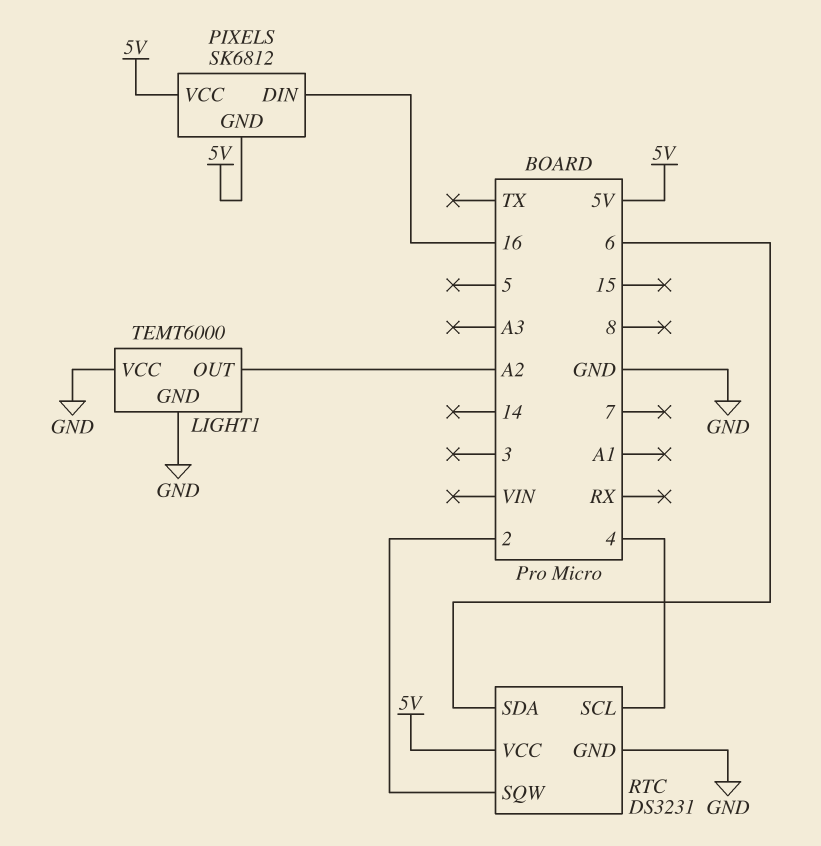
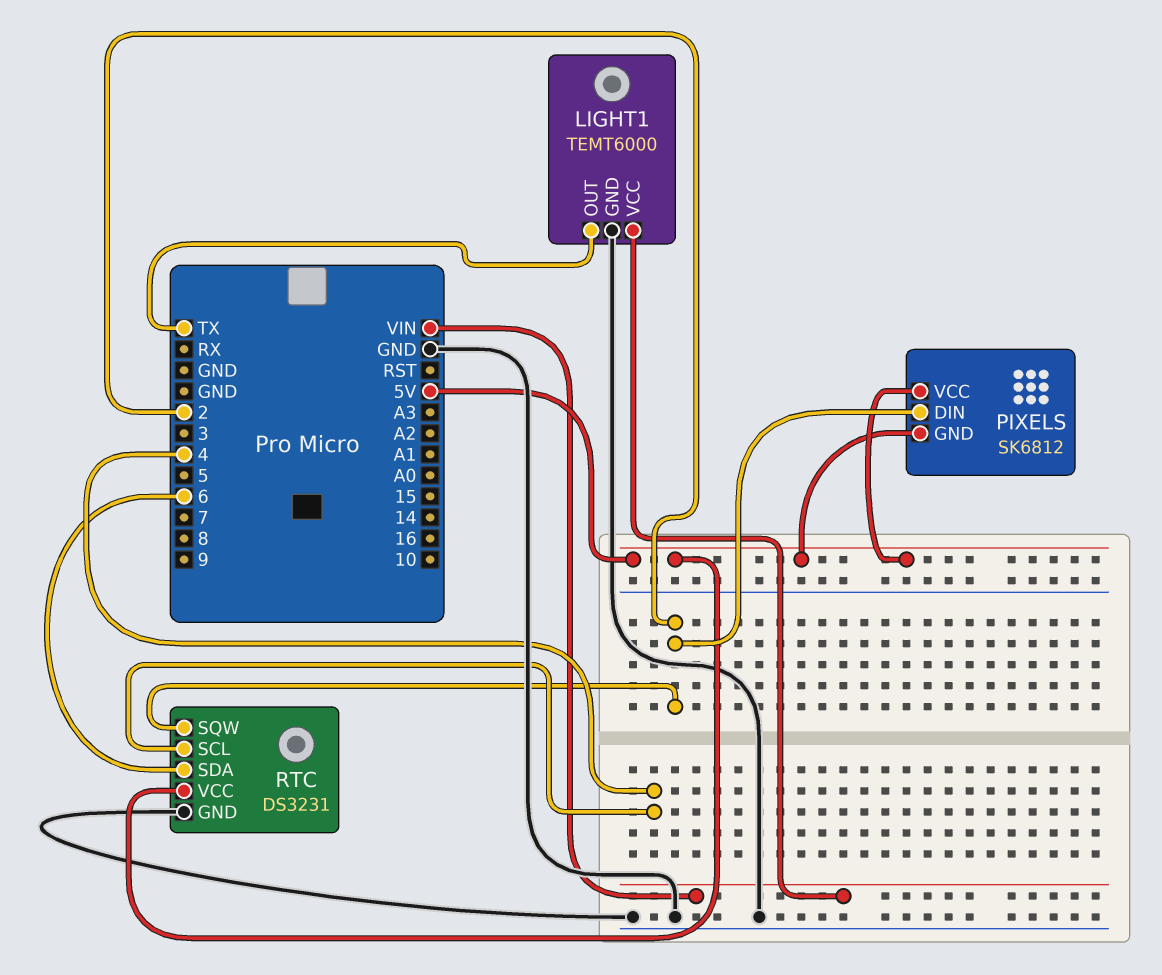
LIGHT1 pin OUT: A2 -> TX
LIGHT1 pin VCC: GND -> VIN
PIXELS pin DIN: 16 -> 2

